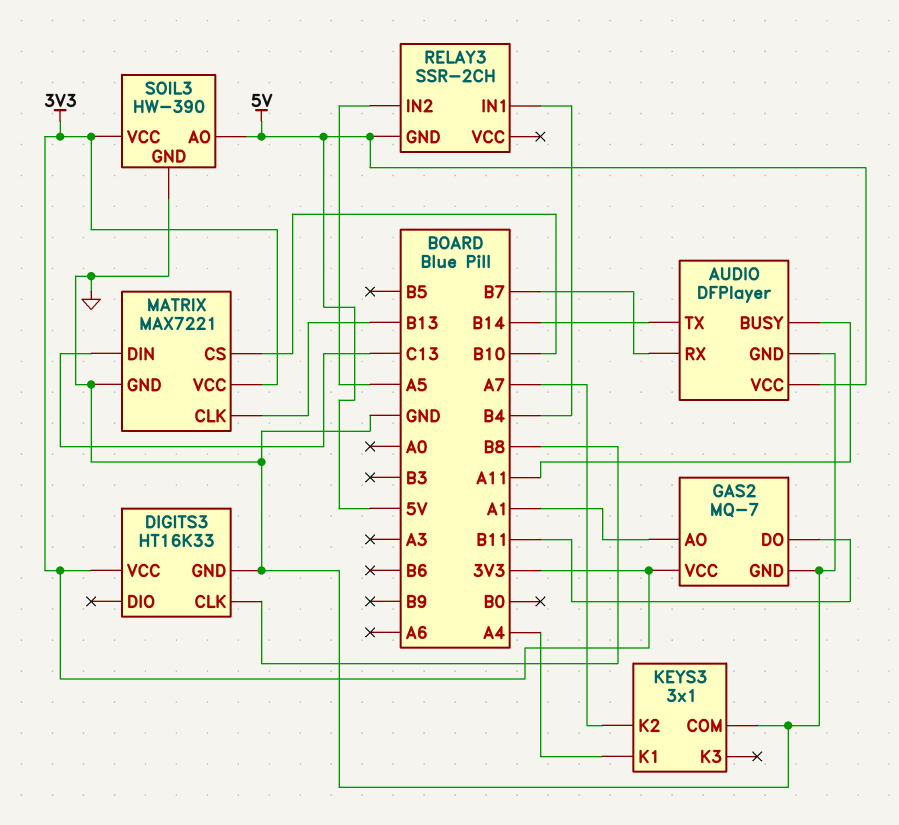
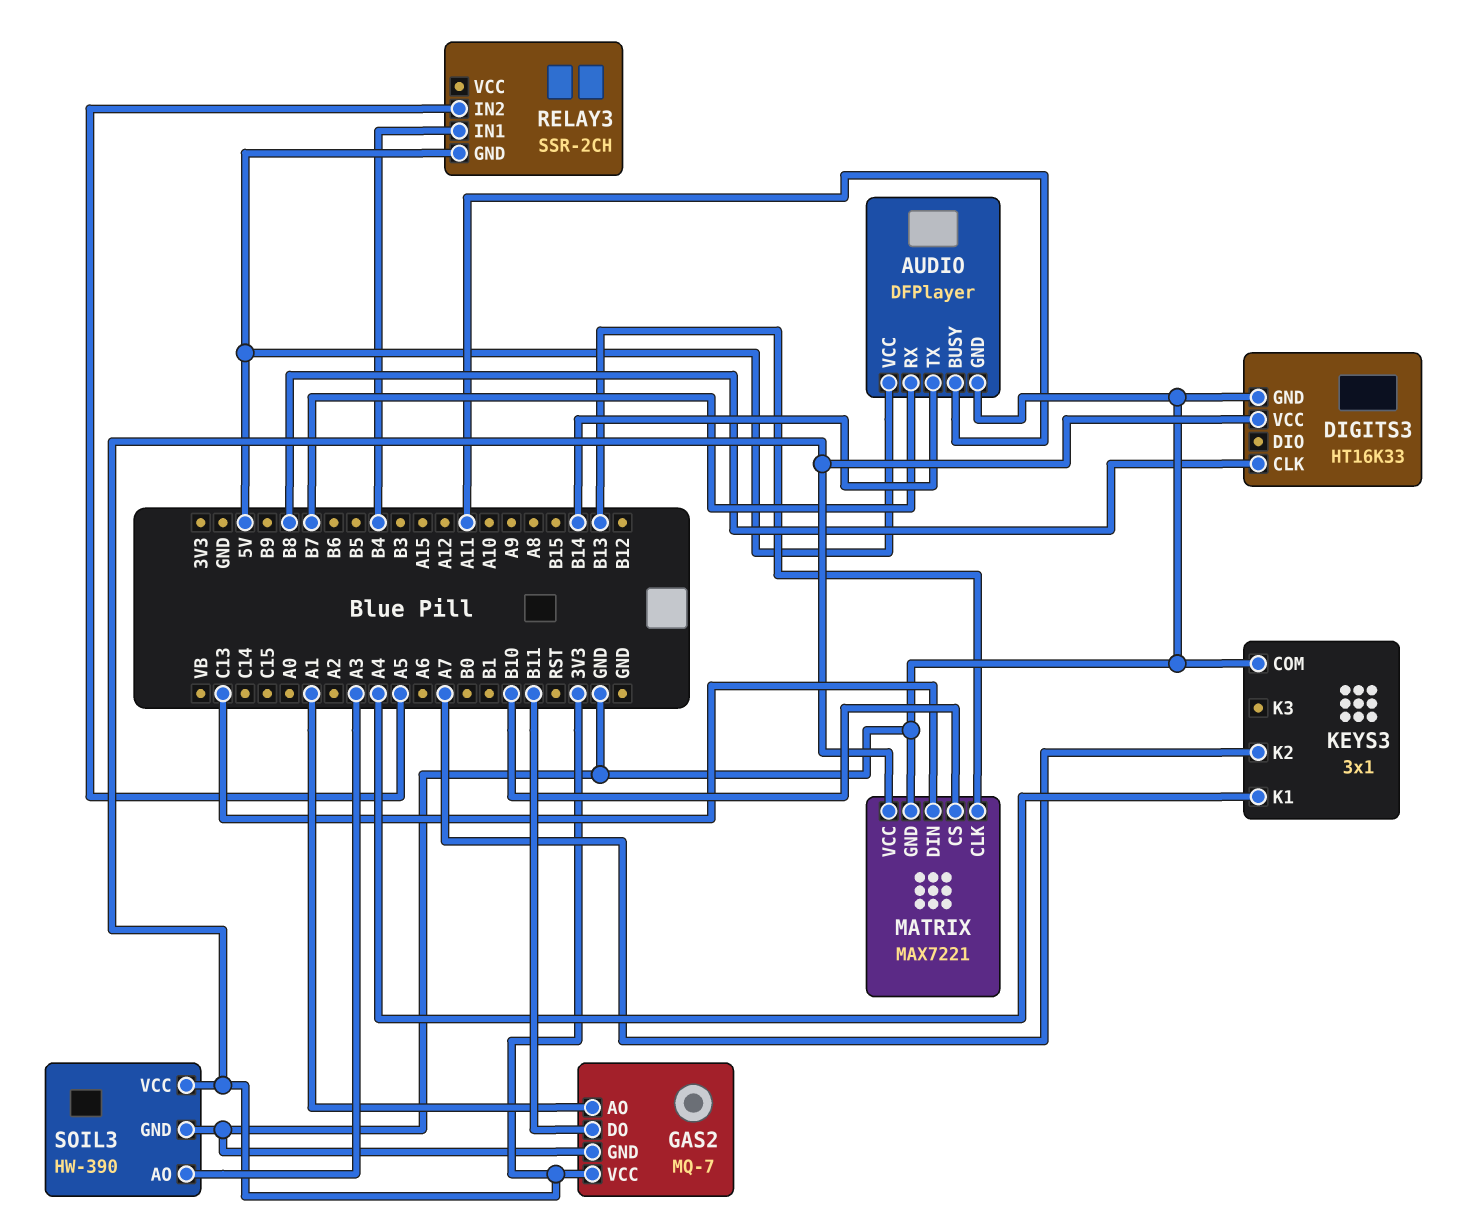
SOIL3 pin AO: 5V -> A3

